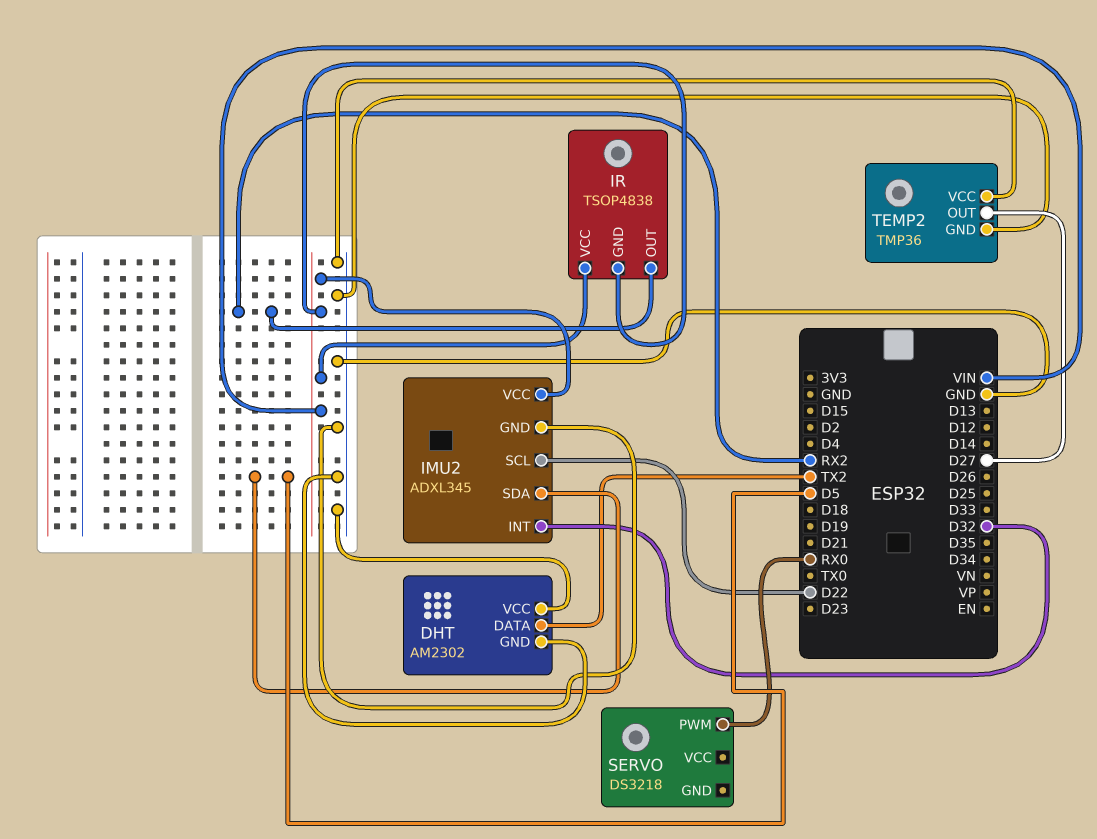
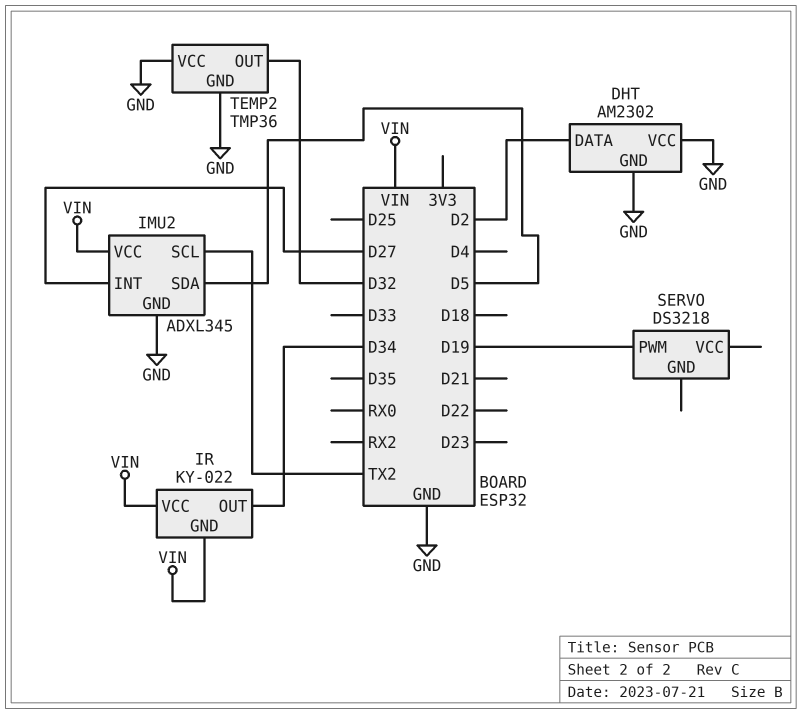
DHT pin DATA: TX2 -> D2
IMU2 pin INT: D32 -> D27
IMU2 pin SCL: D22 -> TX2
IR: TSOP4838 -> KY-022
IR pin OUT: RX2 -> D34
SERVO pin PWM: RX0 -> D19
TEMP2 pin OUT: D27 -> D32

